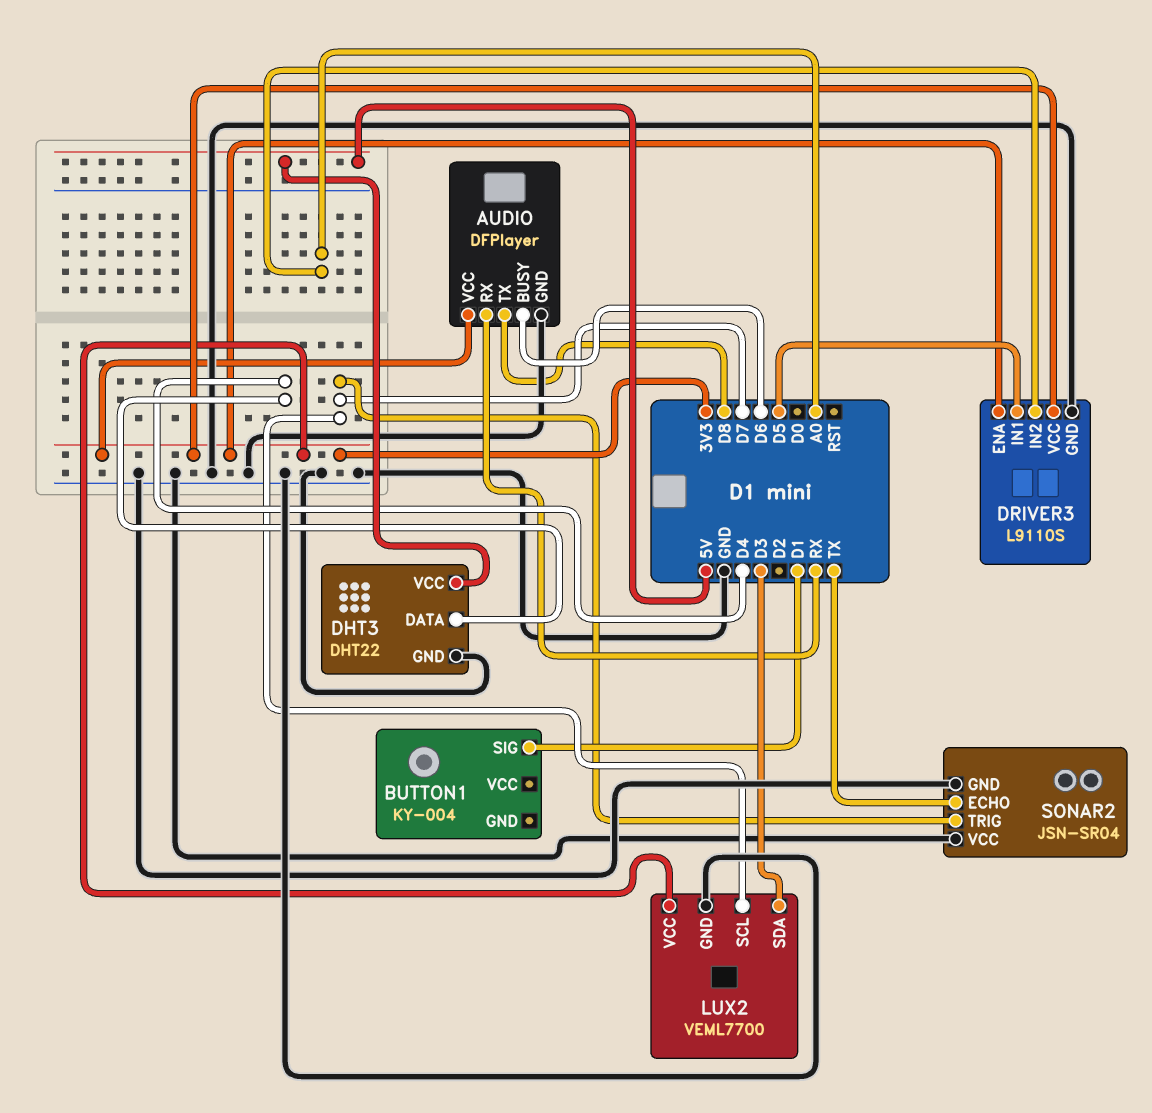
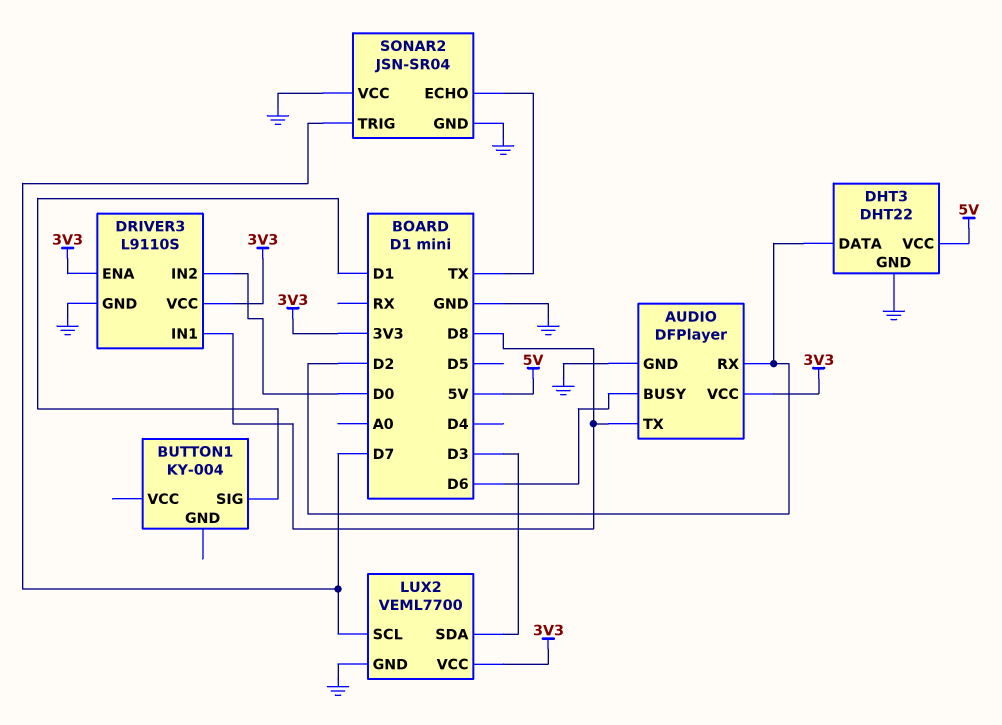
AUDIO pin RX: RX -> D2
DHT3 pin DATA: D4 -> D2
DRIVER3 pin IN1: D5 -> D8
DRIVER3 pin IN2: A0 -> D0

